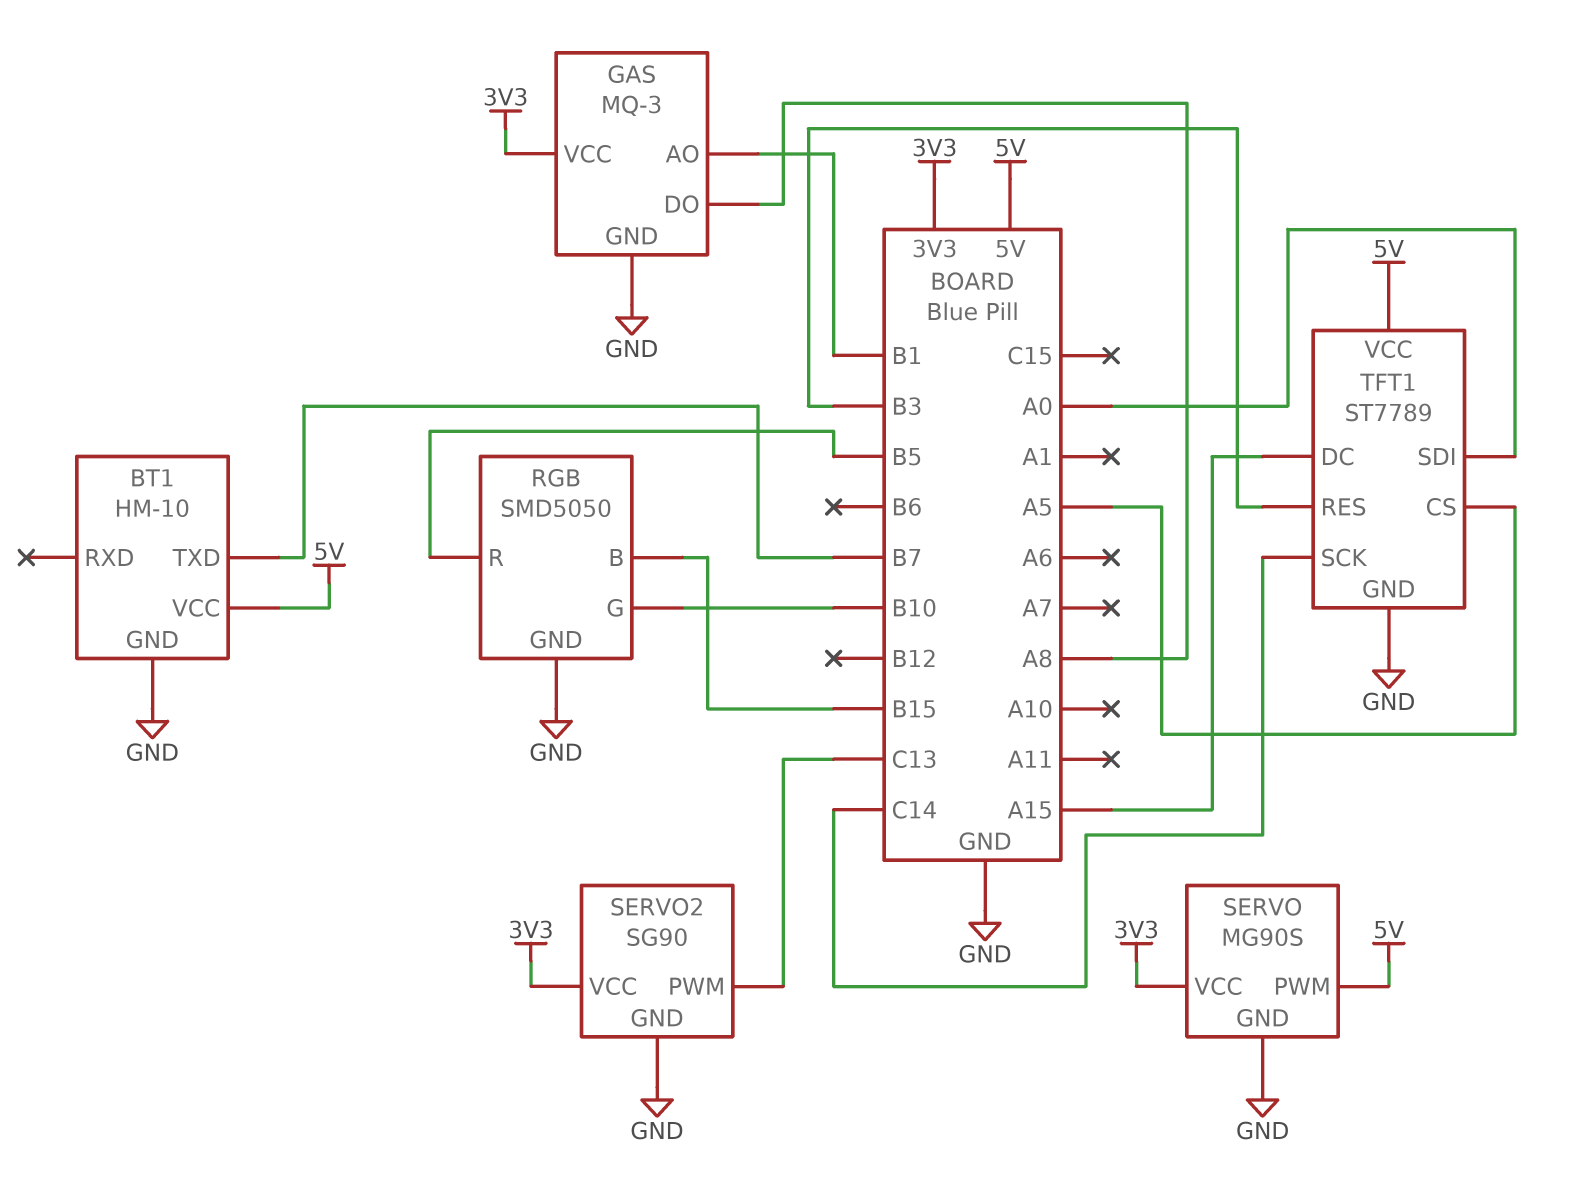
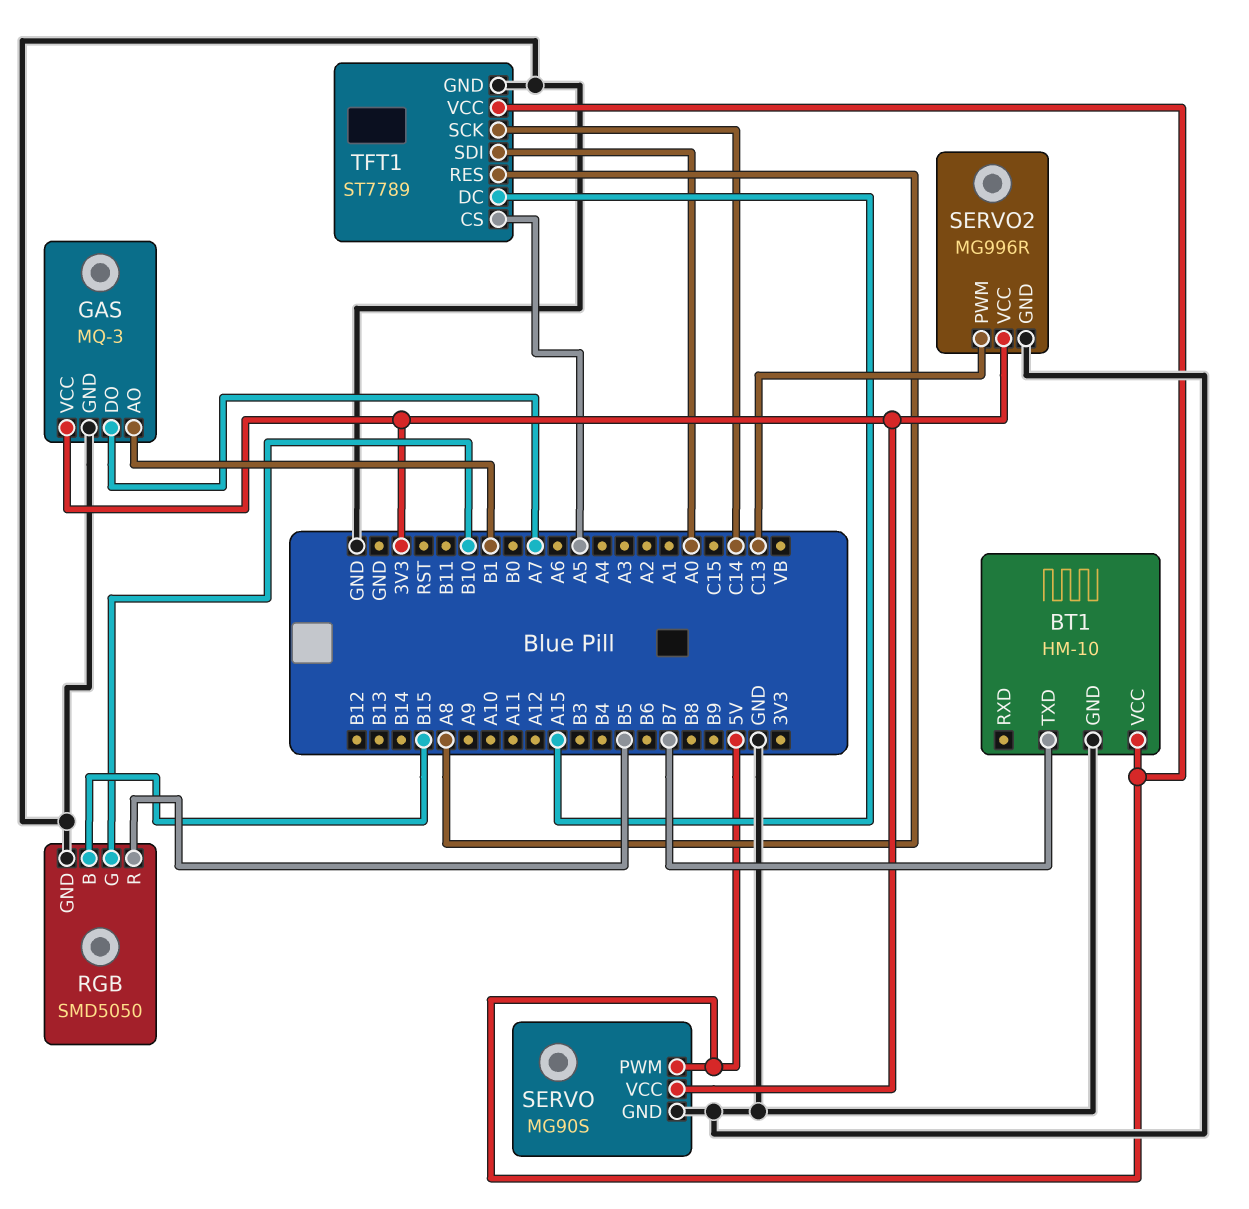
GAS pin DO: A8 -> A7
SERVO2: SG90 -> MG996R
TFT1 pin RES: B3 -> A8

